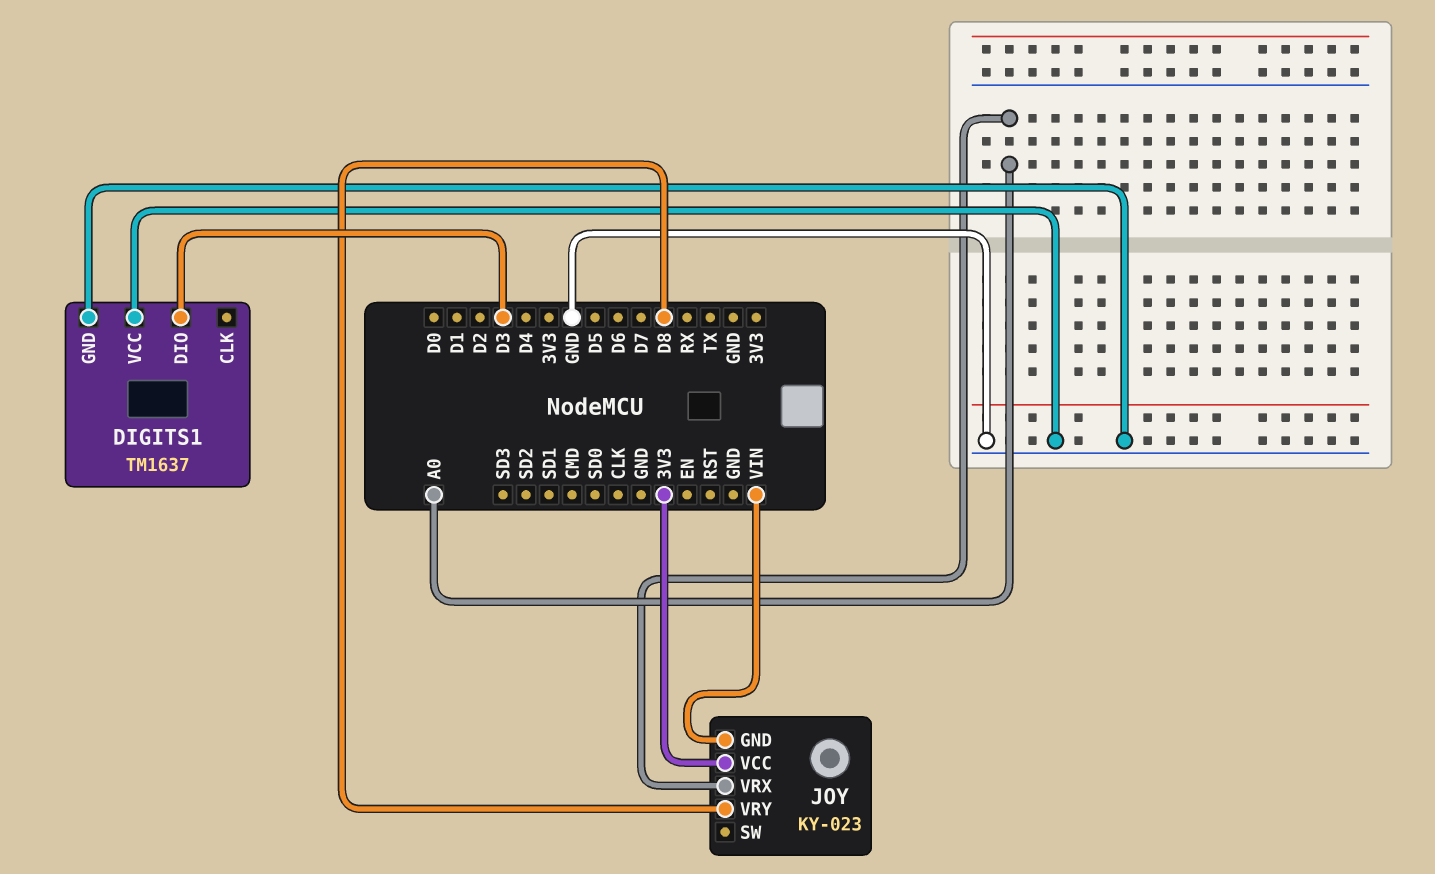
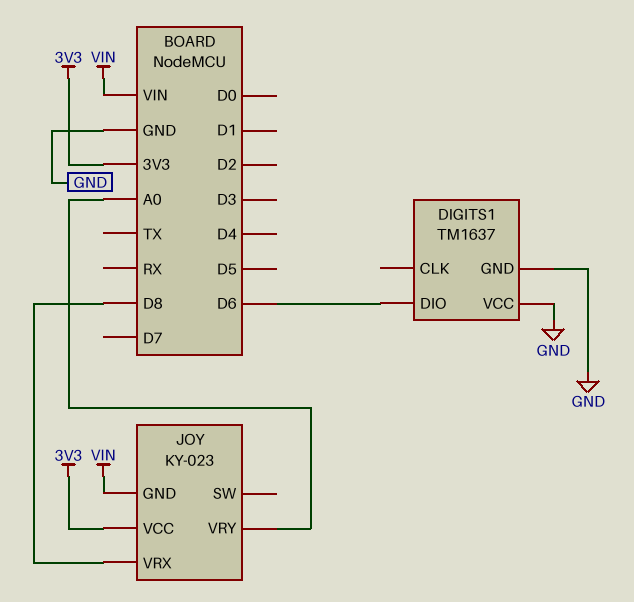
DIGITS1 pin DIO: D3 -> D6
JOY pin VRX: A0 -> D8
JOY pin VRY: D8 -> A0

